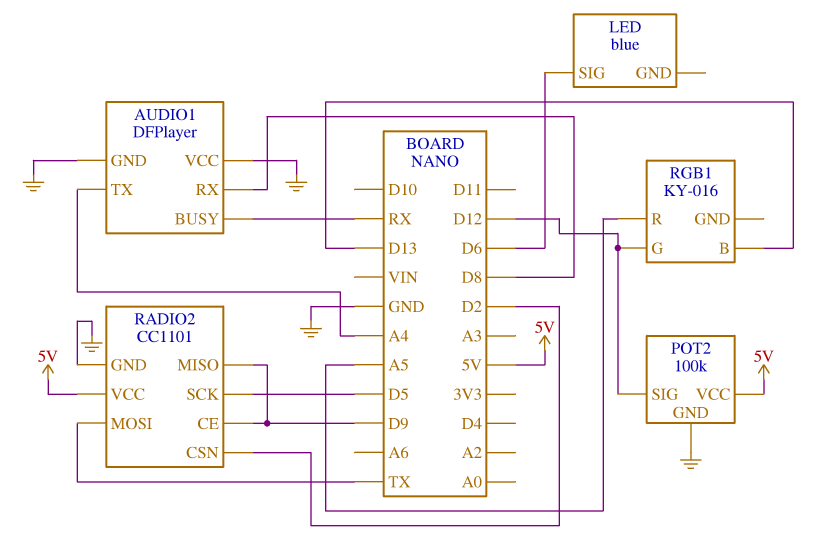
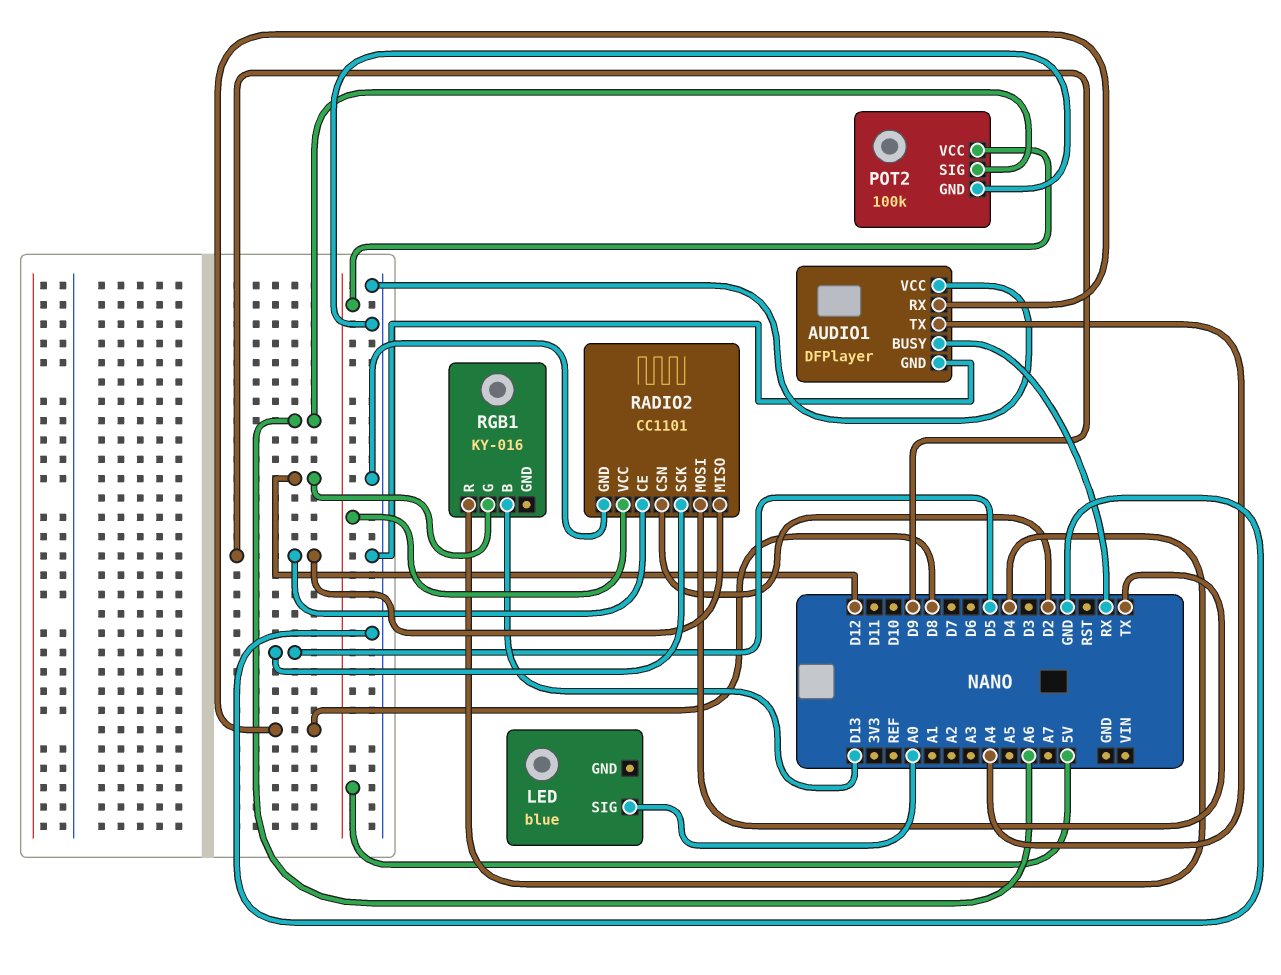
LED pin SIG: D6 -> A0
POT2 pin SIG: D12 -> A6
RGB1 pin R: A5 -> D4

